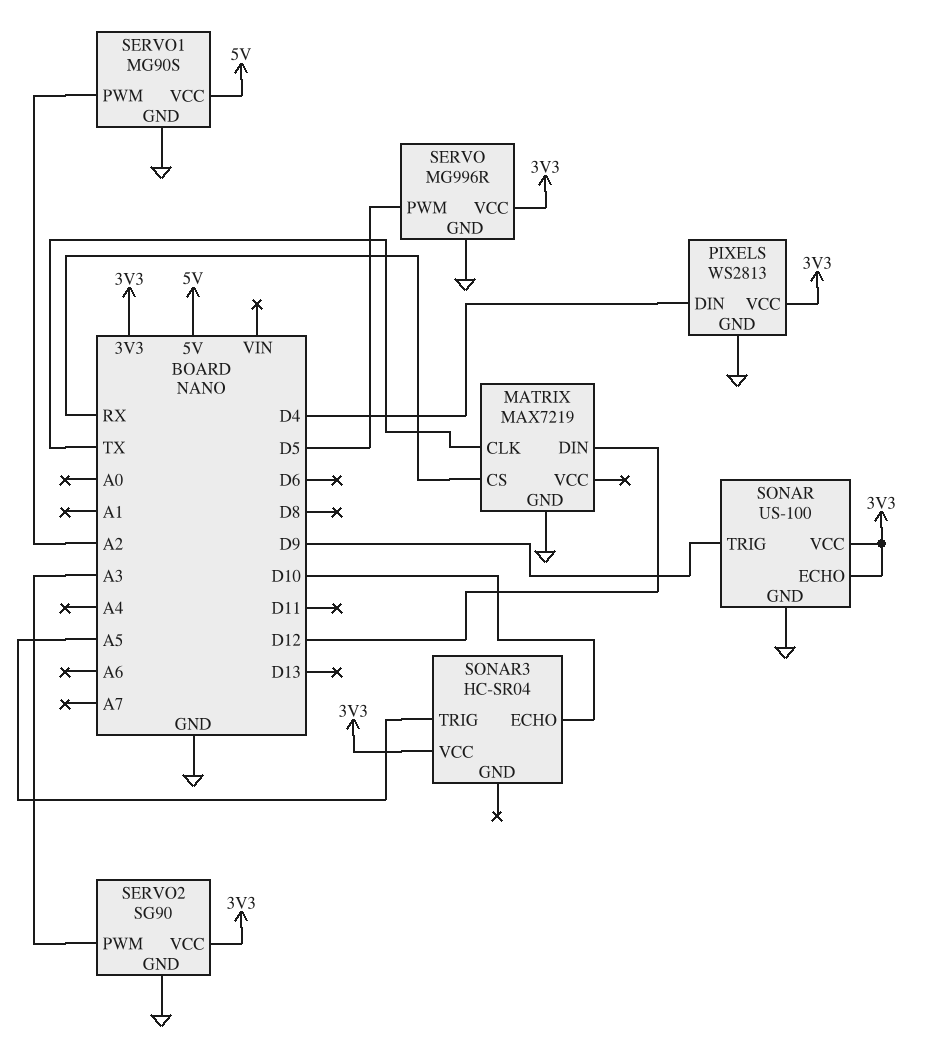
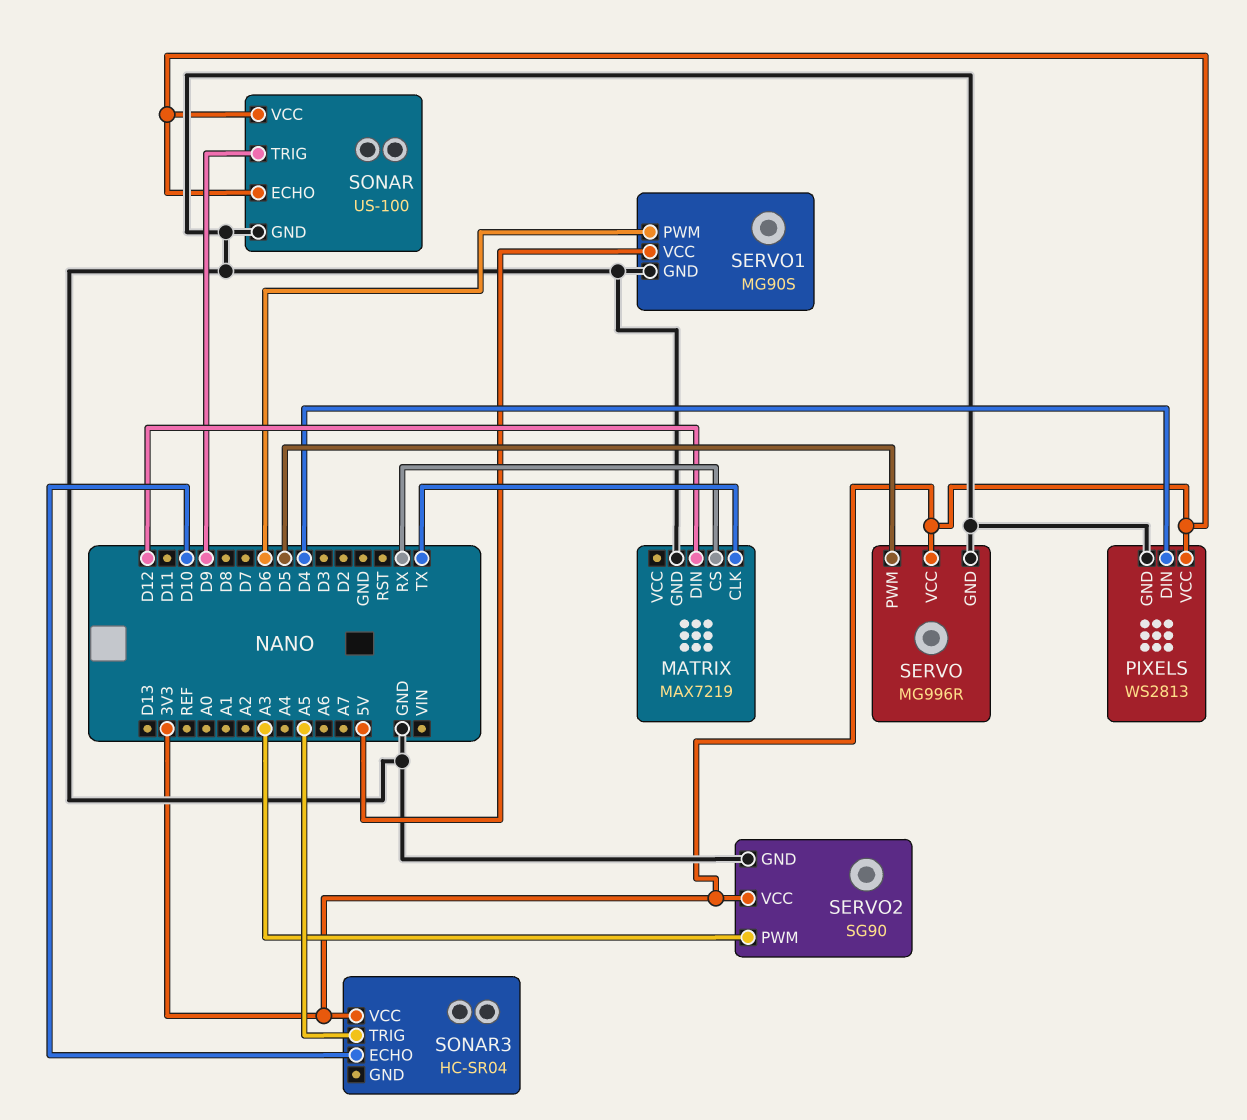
SERVO1 pin PWM: A2 -> D6

